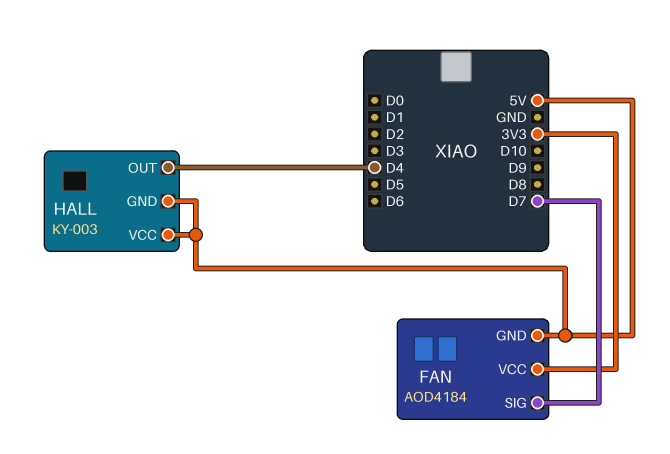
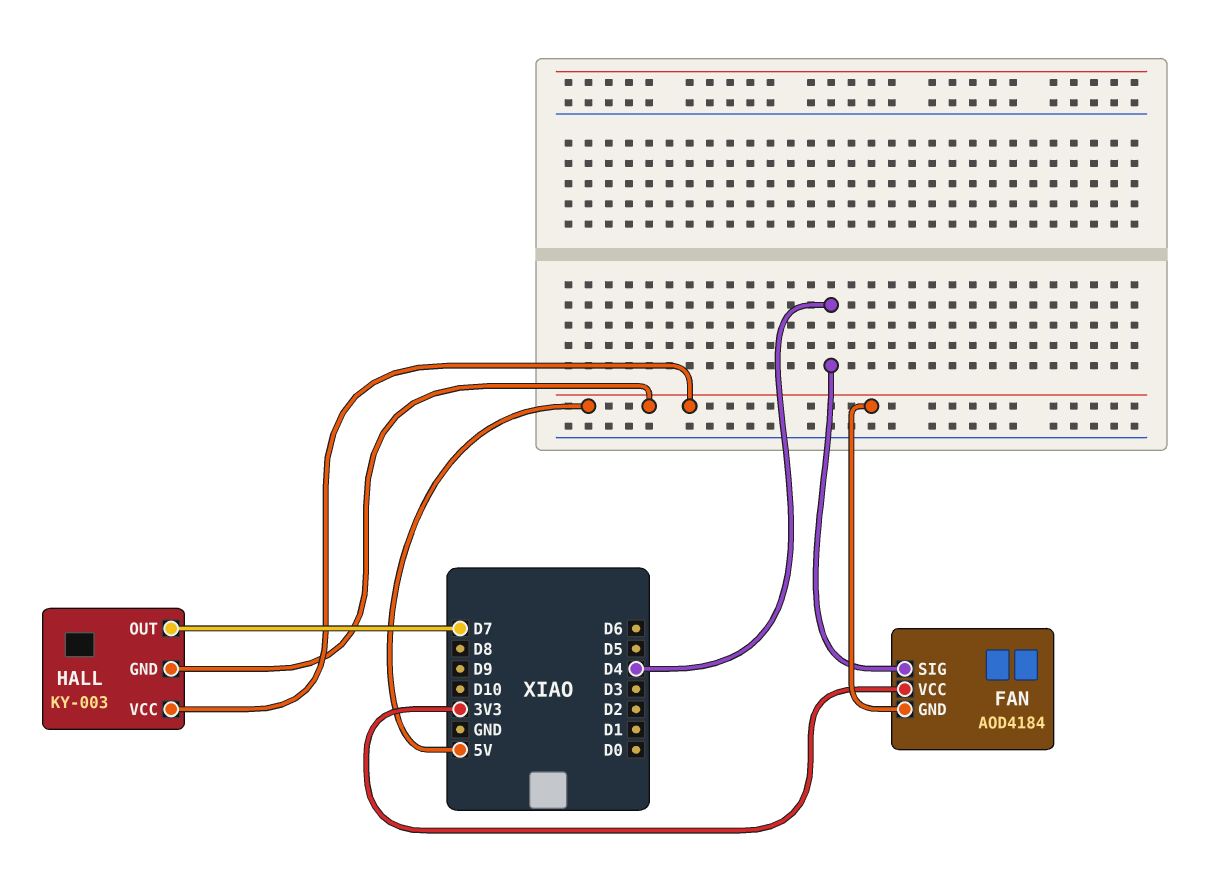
FAN pin SIG: D7 -> D4
HALL pin OUT: D4 -> D7

